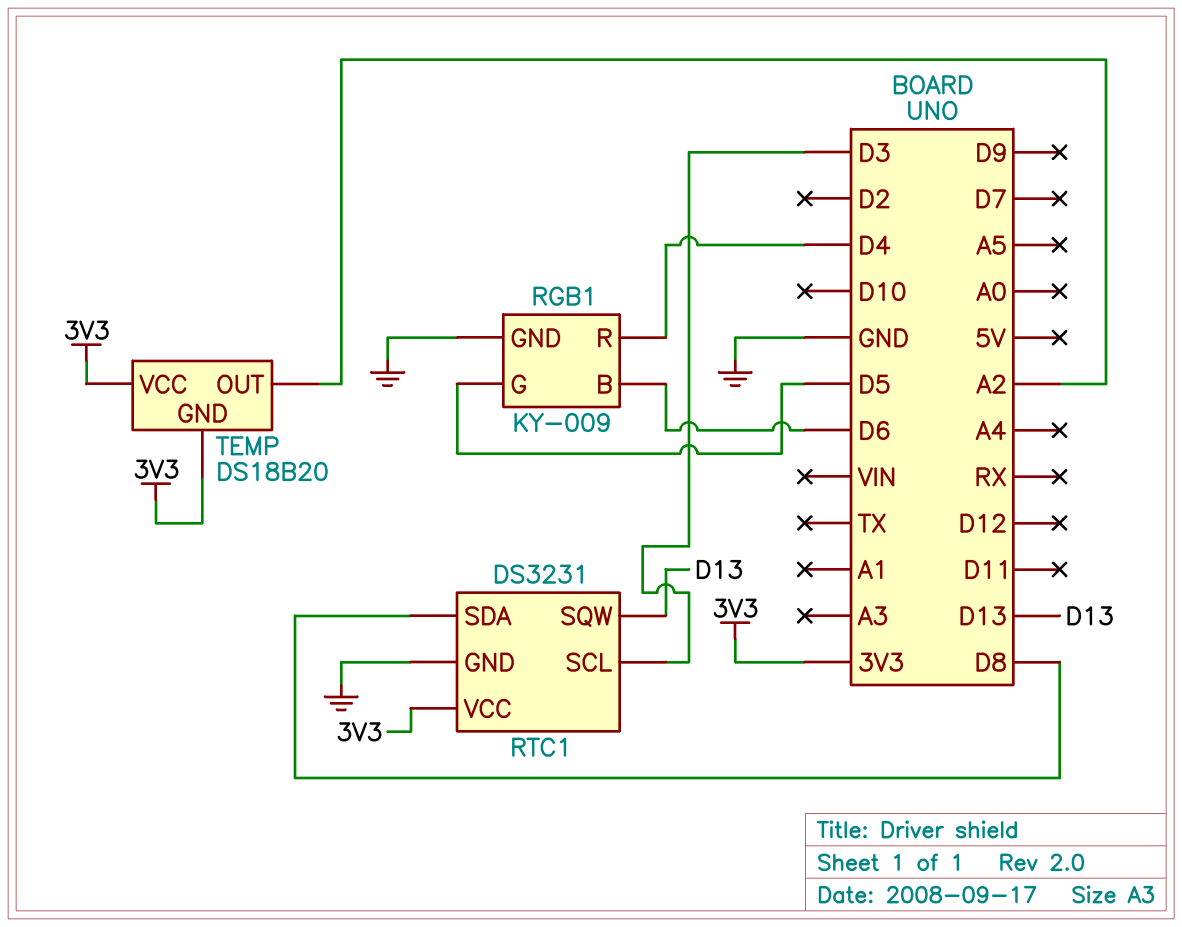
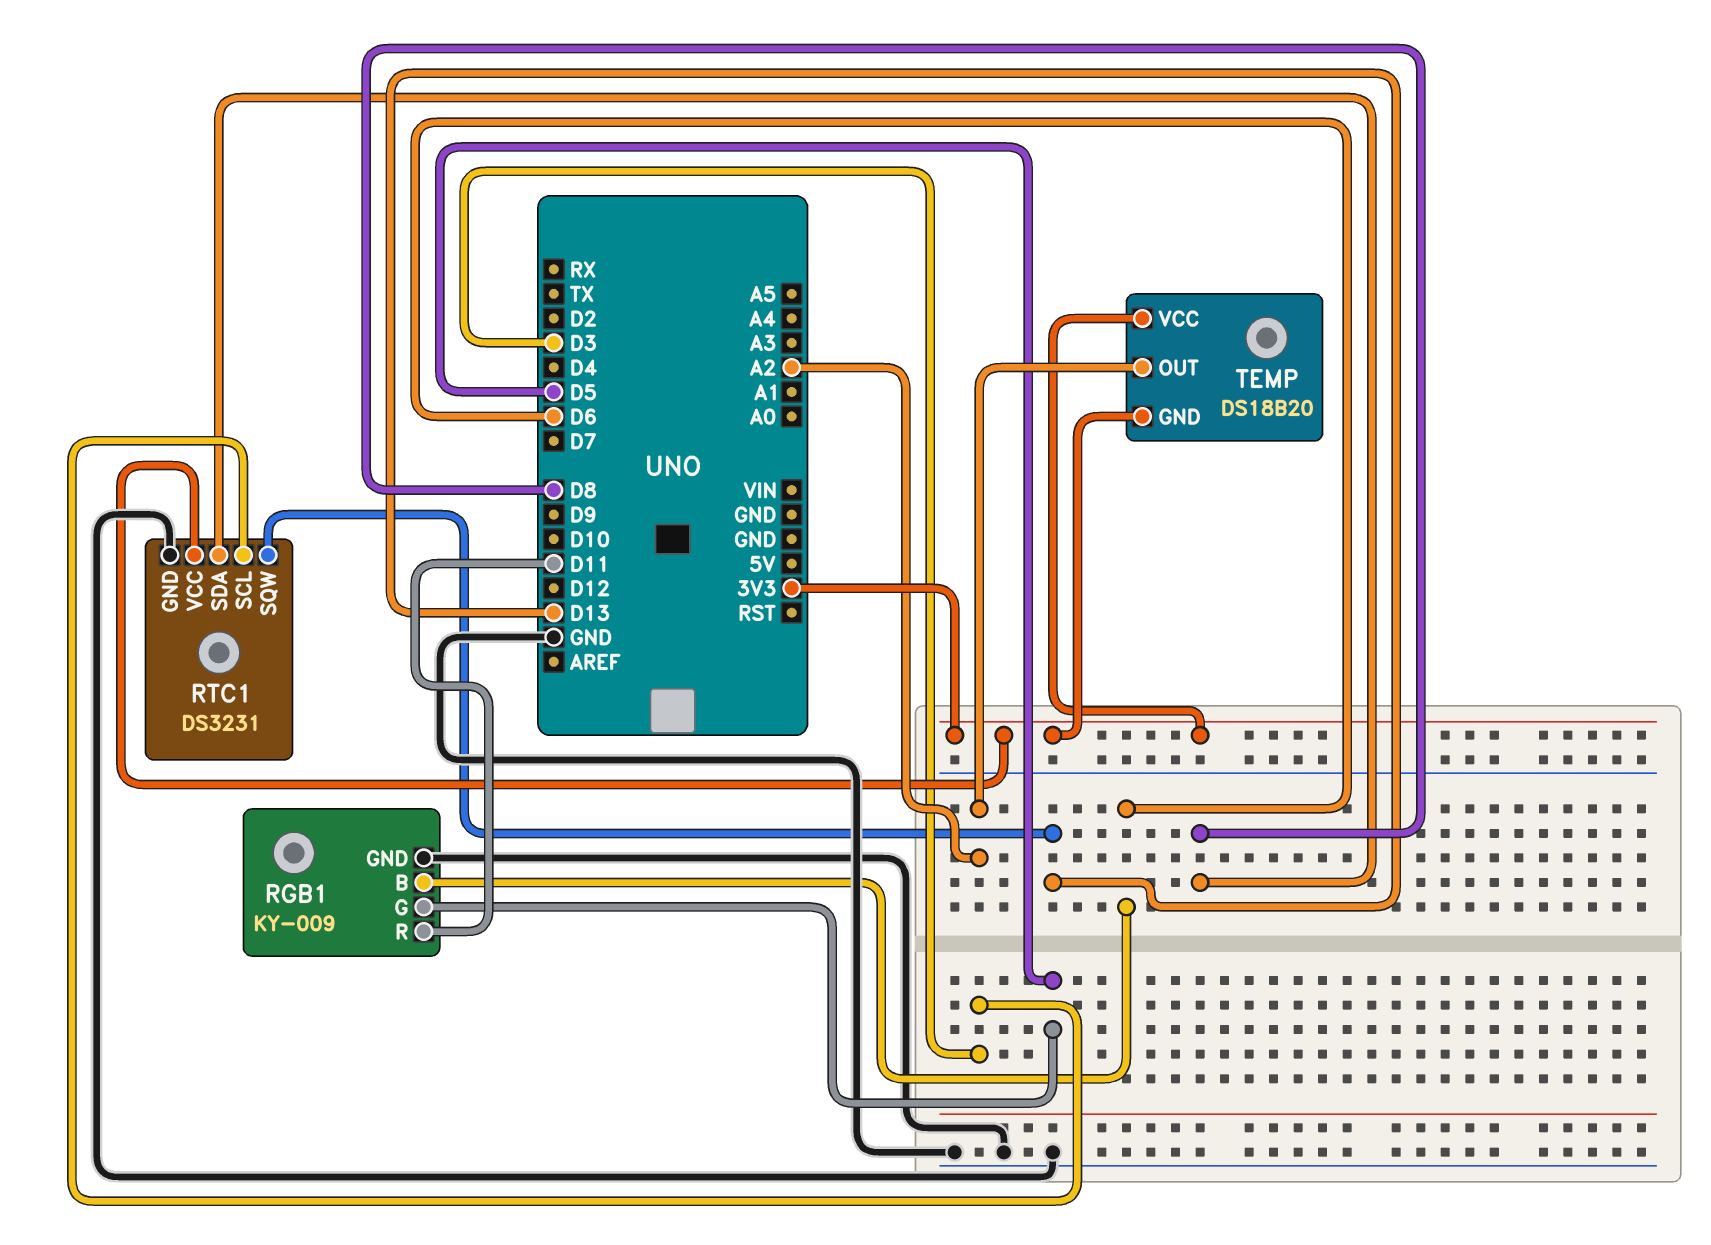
RGB1 pin R: D4 -> D11

